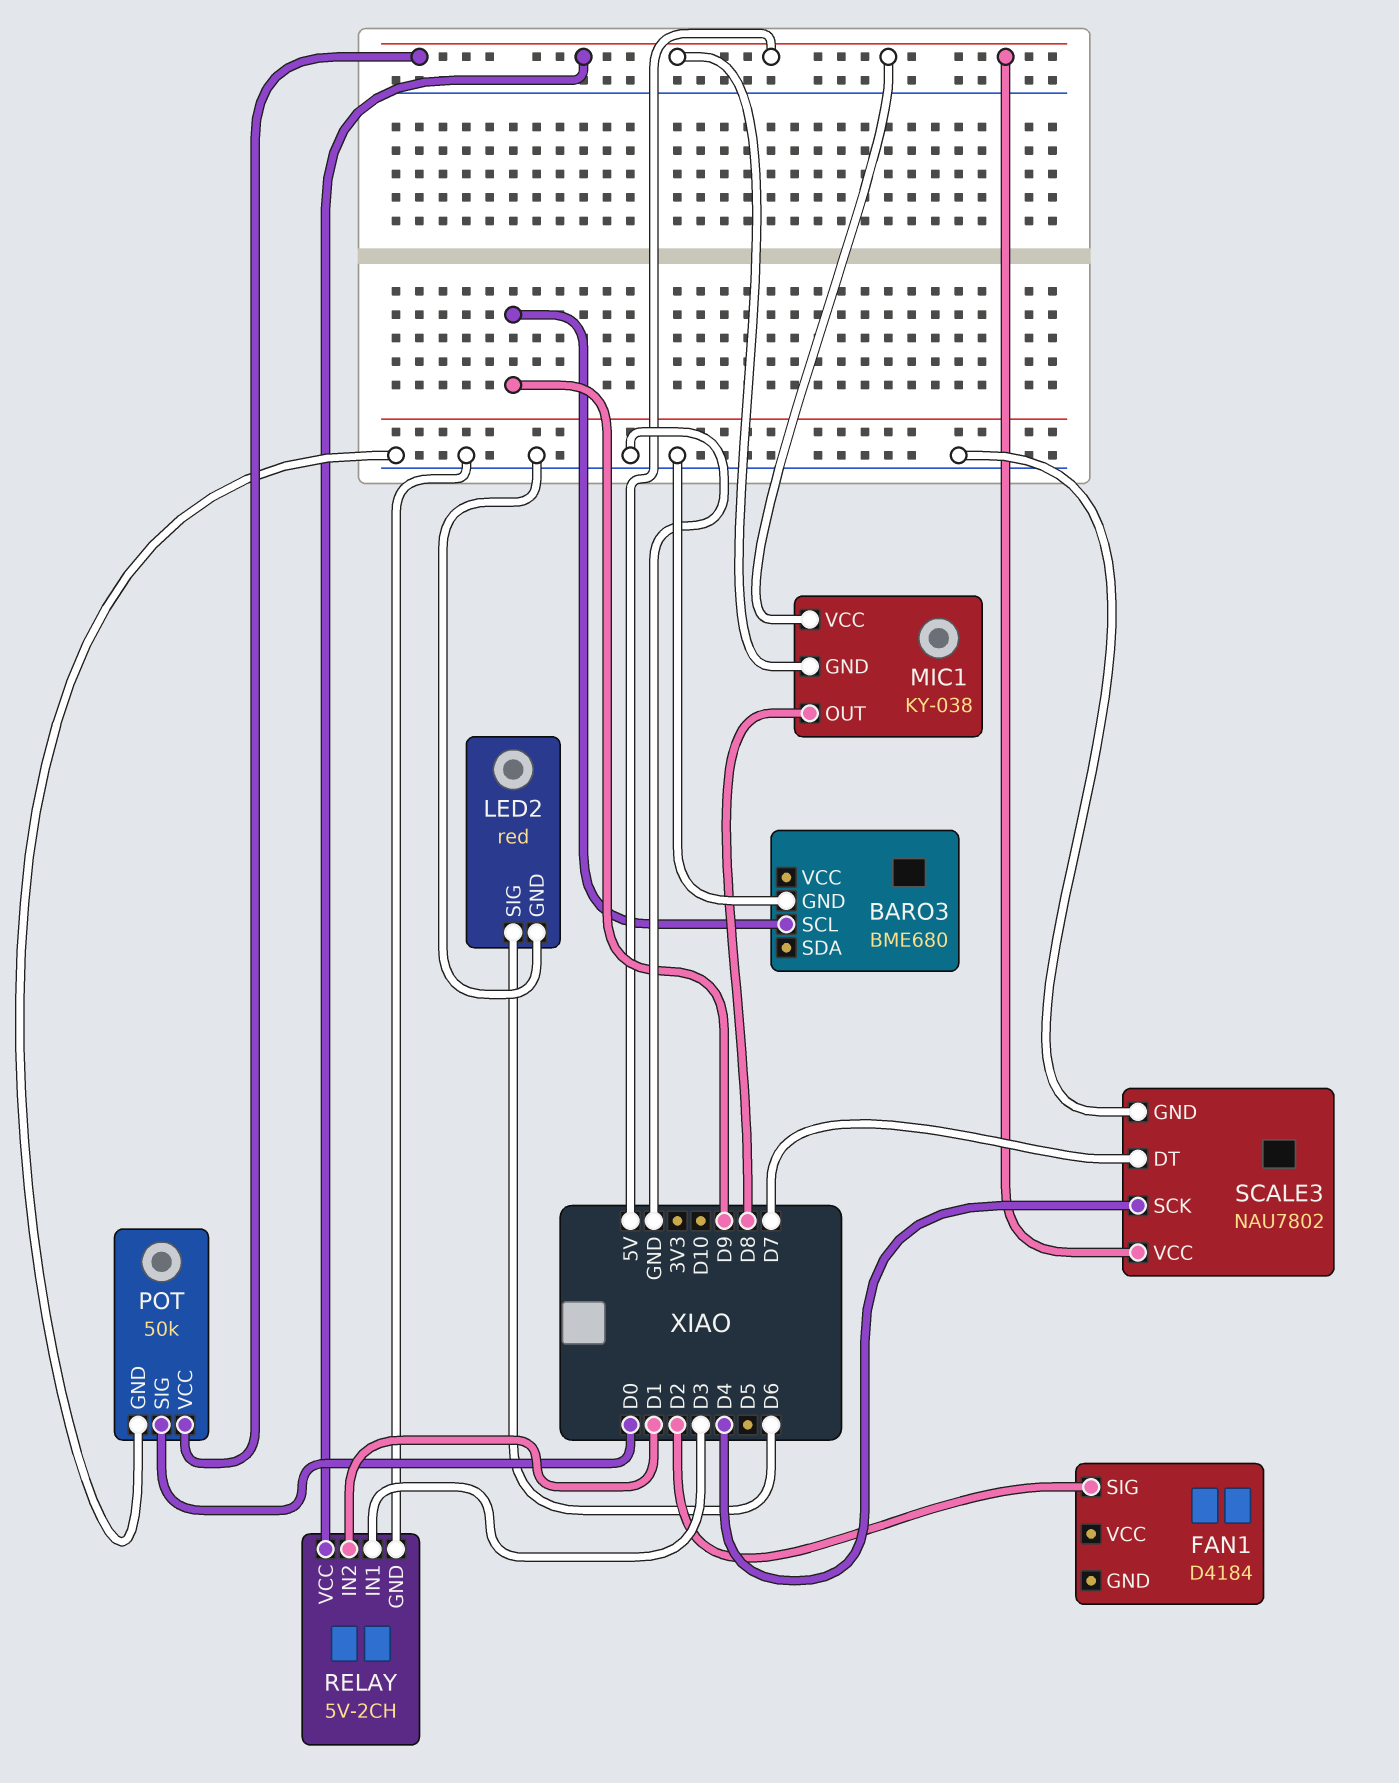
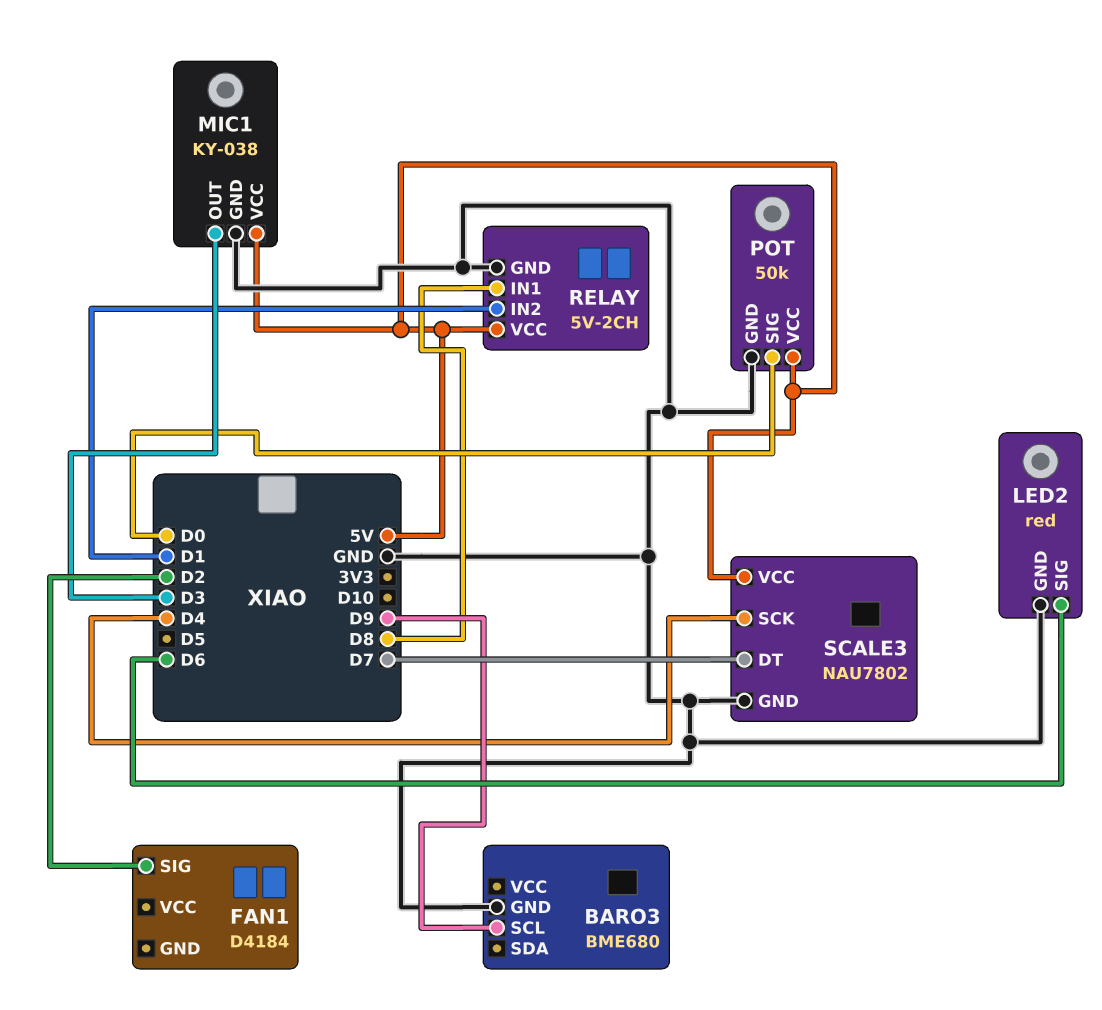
MIC1 pin GND: 5V -> GND
MIC1 pin OUT: D8 -> D3
RELAY pin IN1: D3 -> D8

